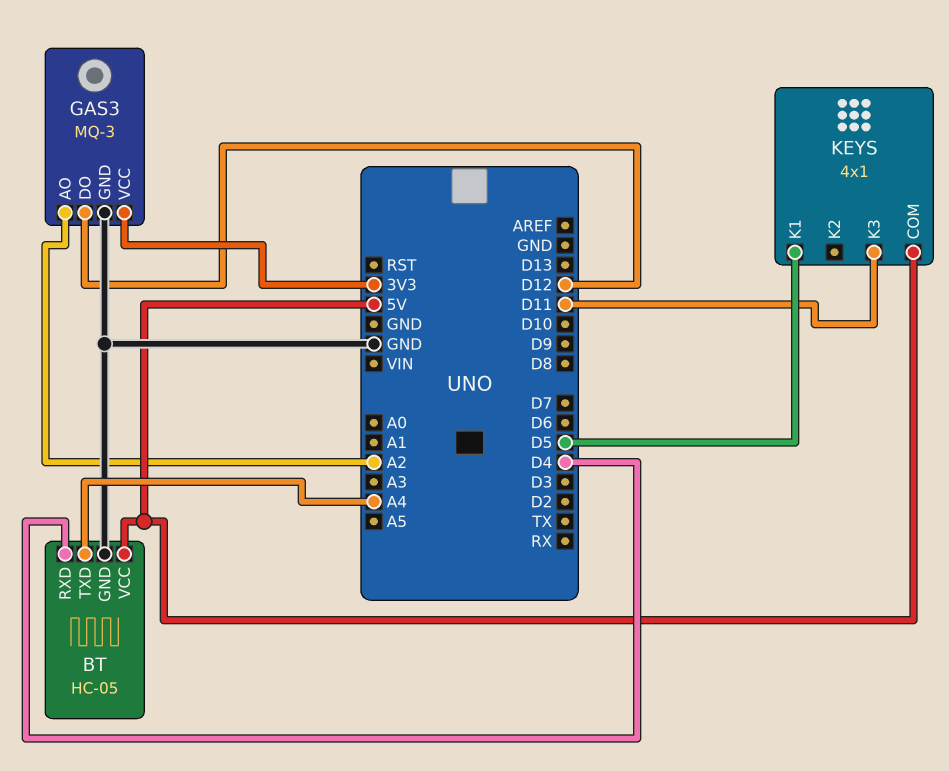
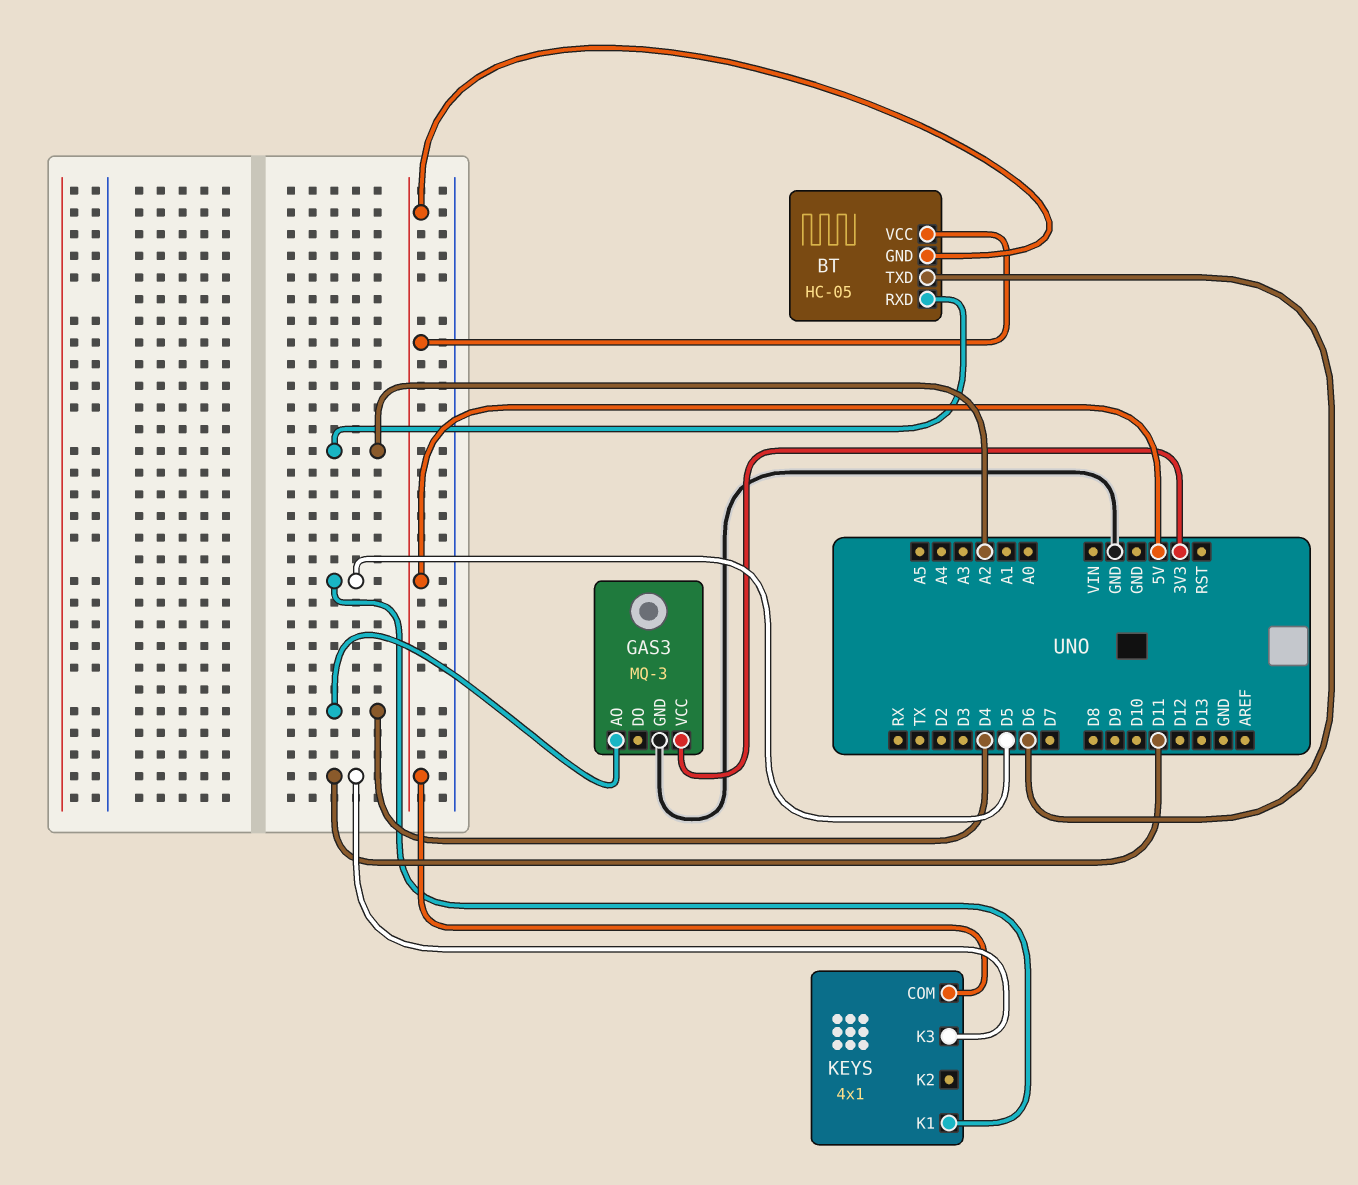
BT pin GND: GND -> 5V
BT pin RXD: D4 -> A2
BT pin TXD: A4 -> D6
GAS3 pin AO: A2 -> D4
GAS3 pin DO: D12 -> none

